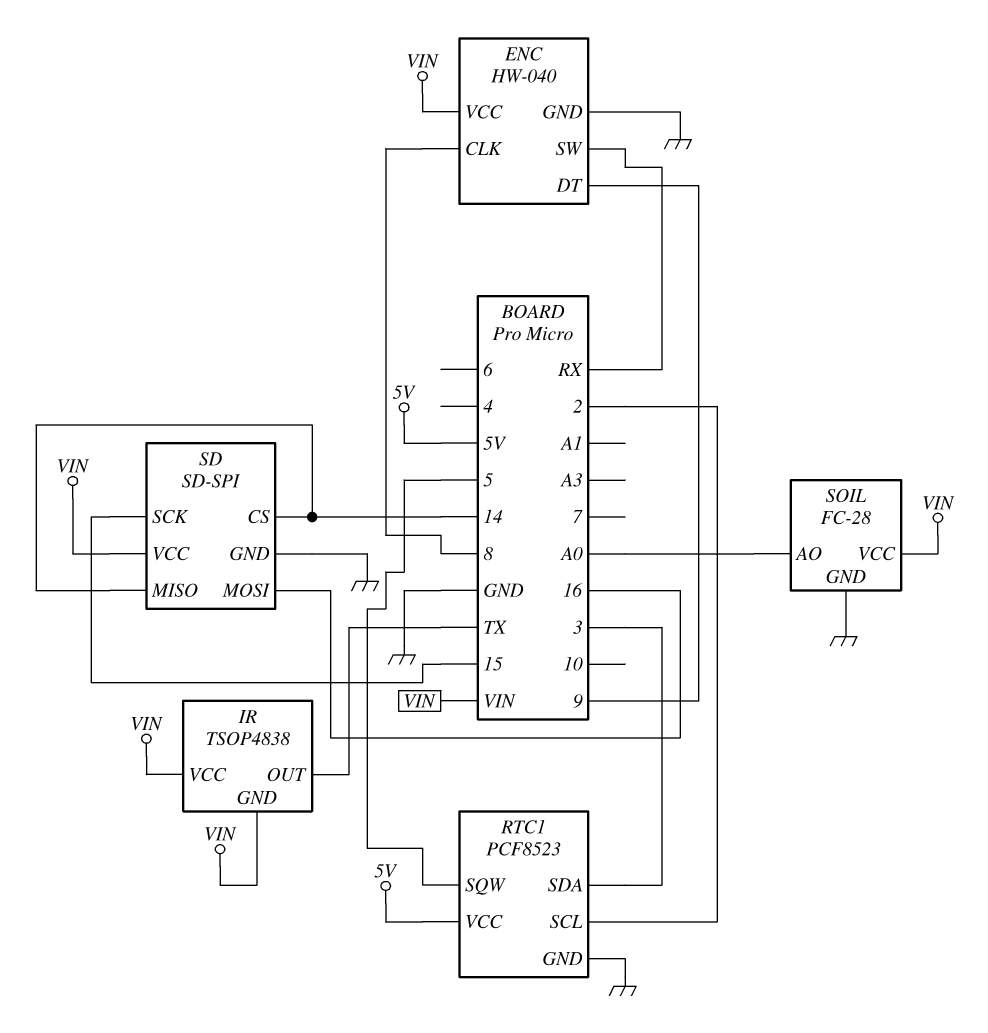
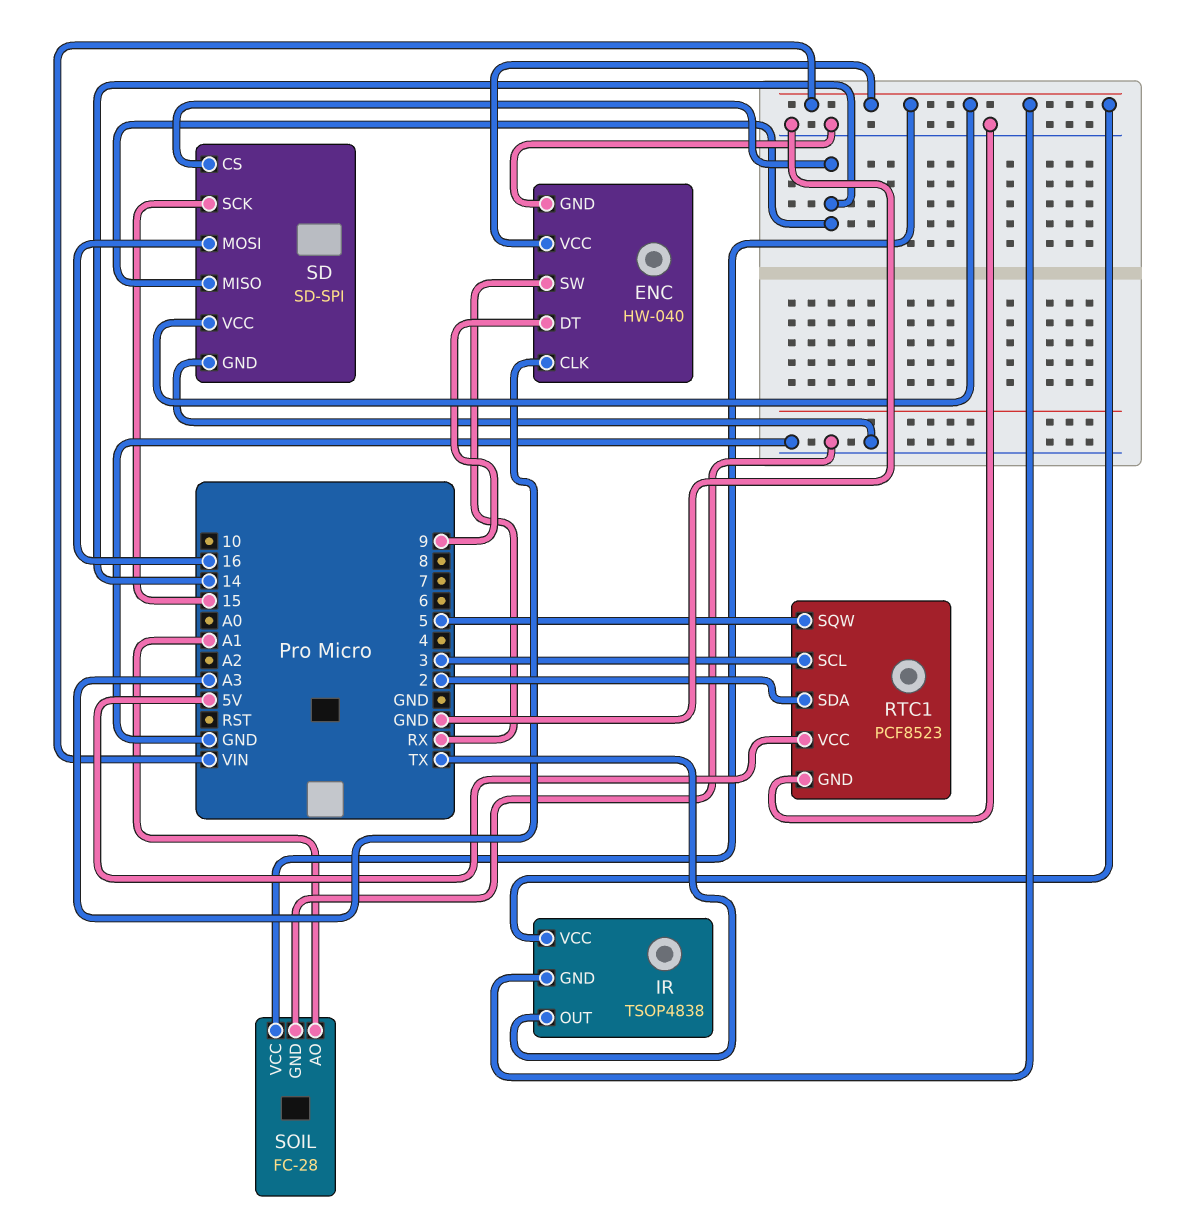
ENC pin CLK: 8 -> A3
RTC1 pin SCL: 2 -> 3
RTC1 pin SDA: 3 -> 2
SOIL pin AO: A0 -> A1

